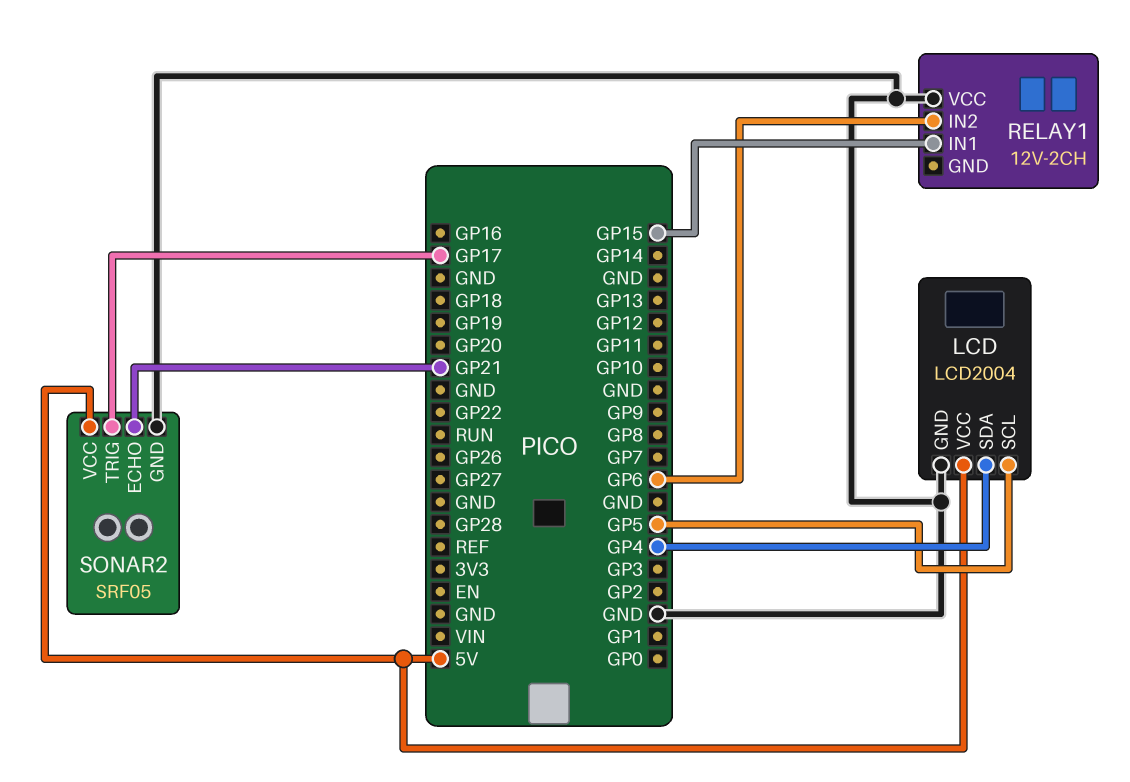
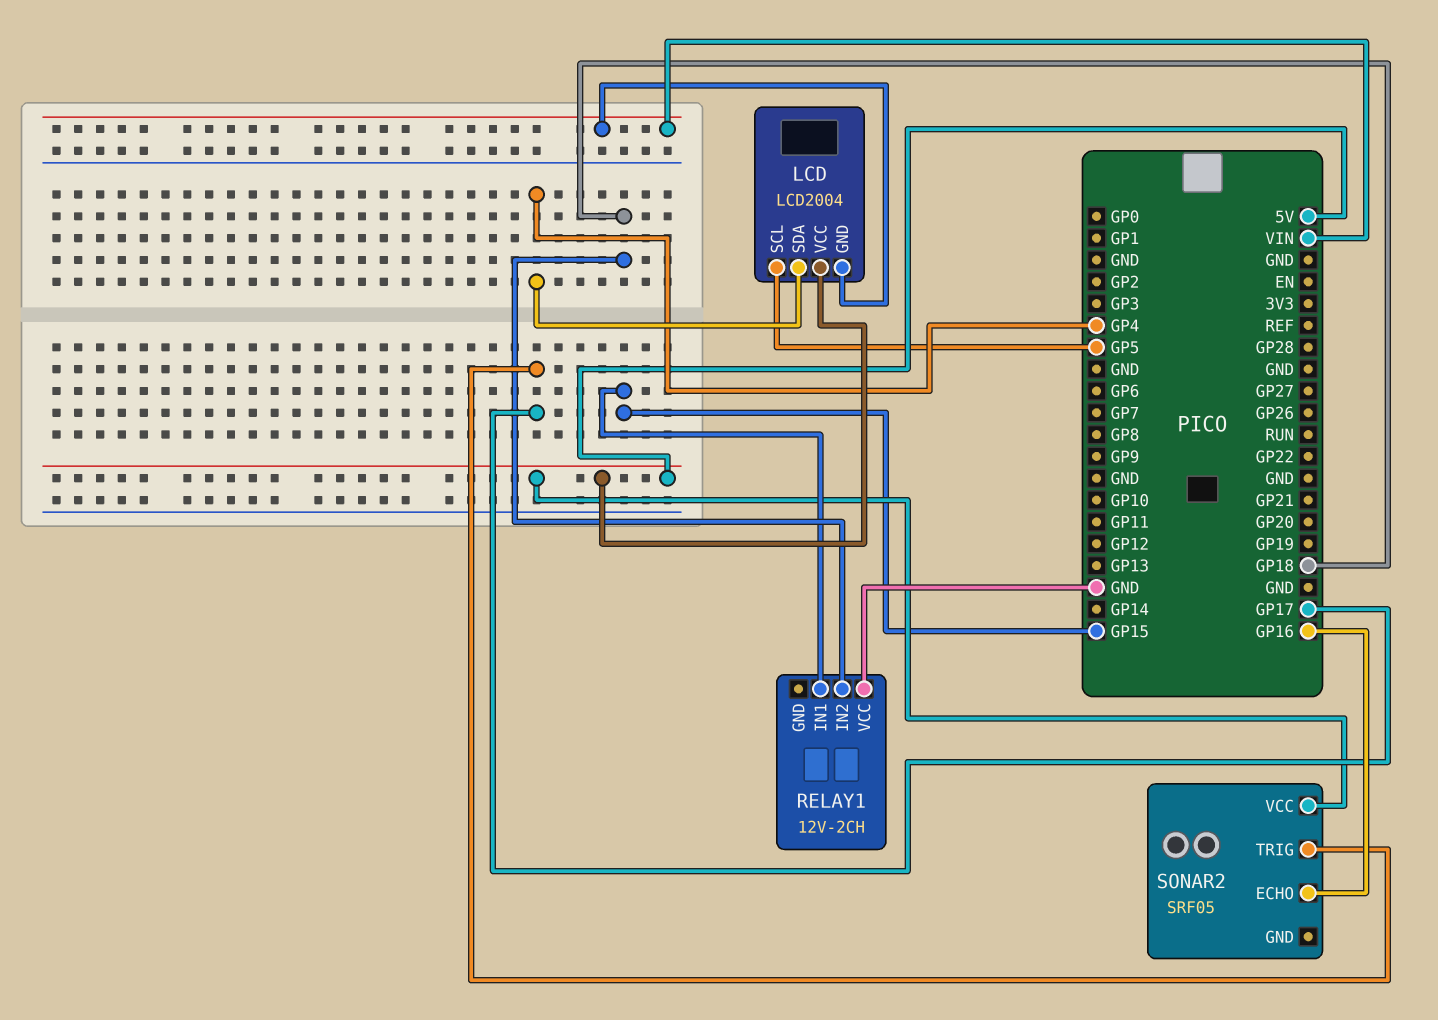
LCD pin GND: GND -> VIN
RELAY1 pin IN2: GP6 -> GP18
SONAR2 pin ECHO: GP21 -> GP16
SONAR2 pin GND: GND -> none

